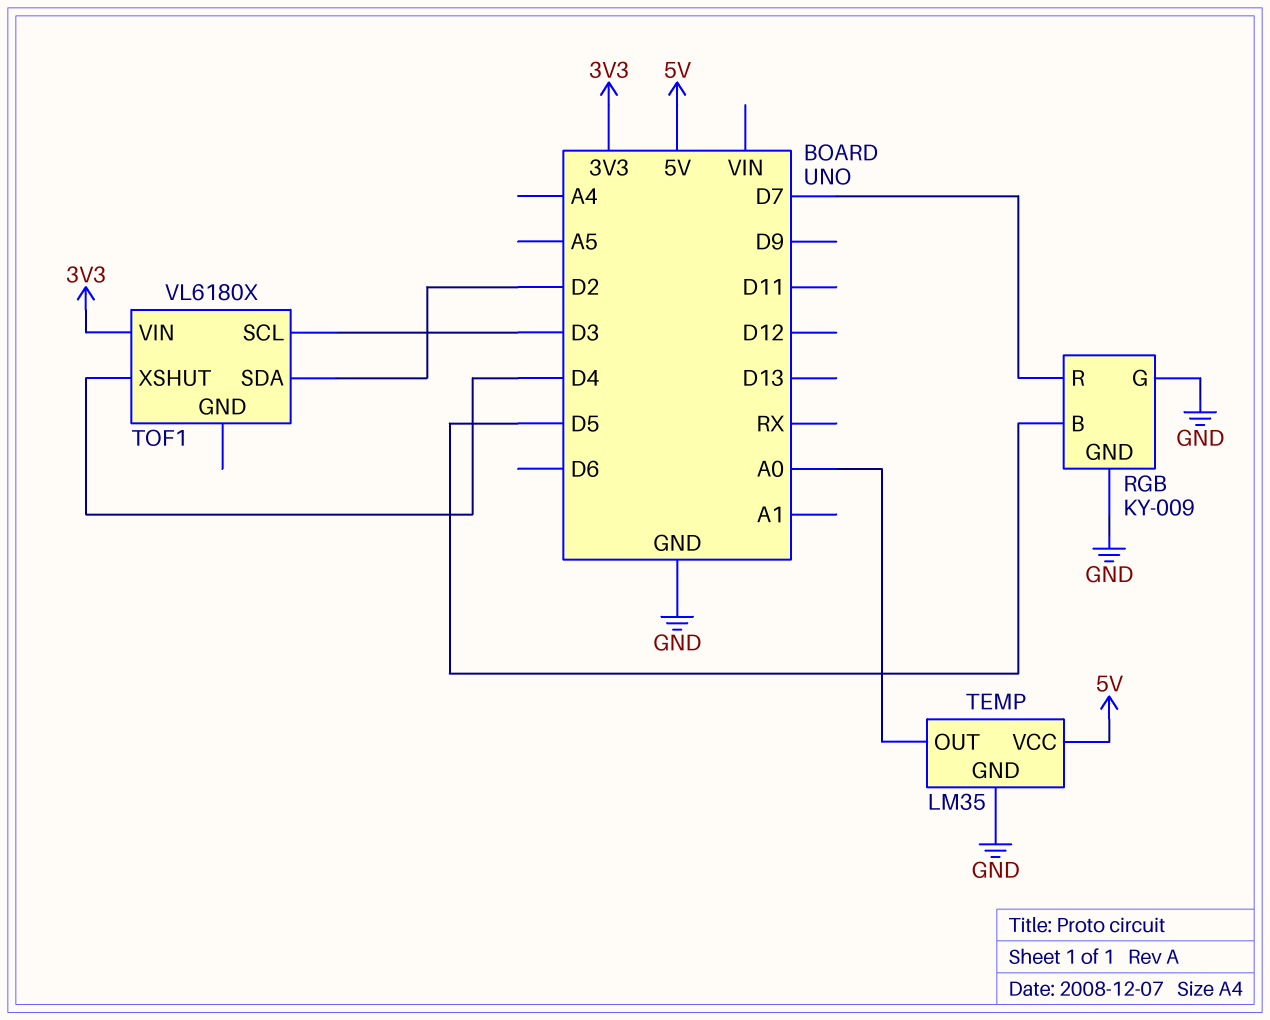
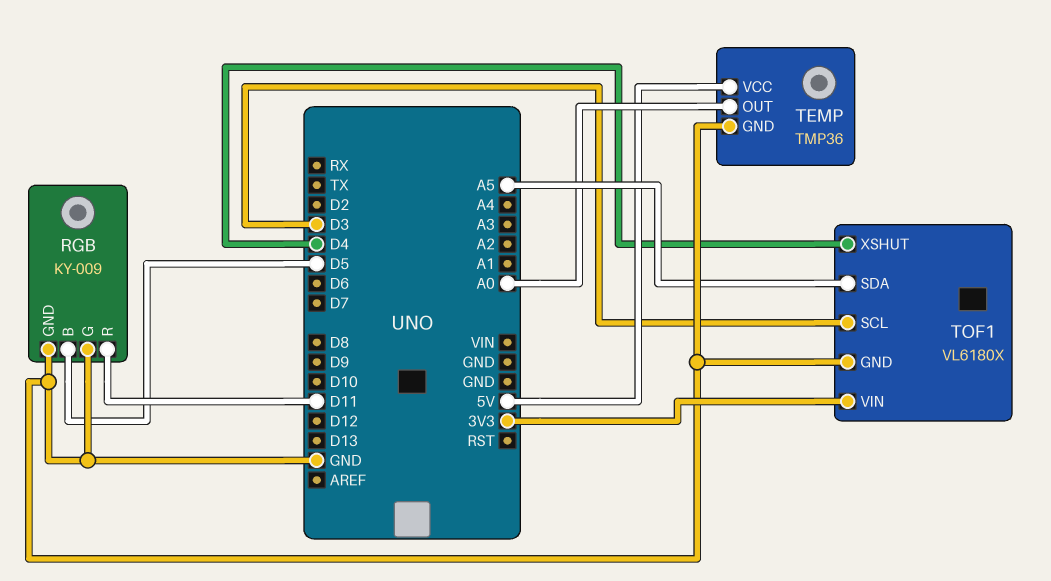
RGB pin R: D7 -> D11
TEMP: LM35 -> TMP36
TOF1 pin GND: none -> GND
TOF1 pin SDA: D2 -> A5

